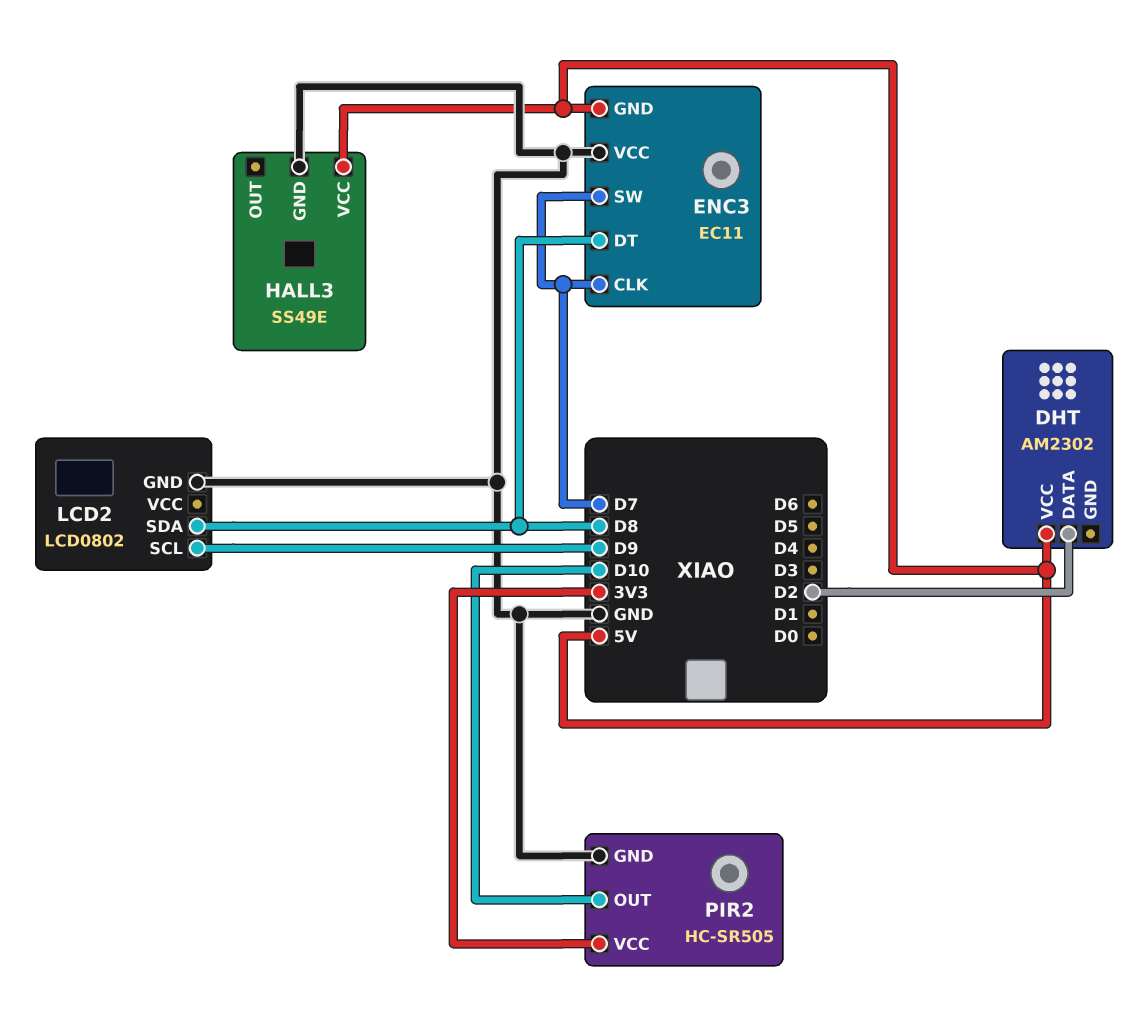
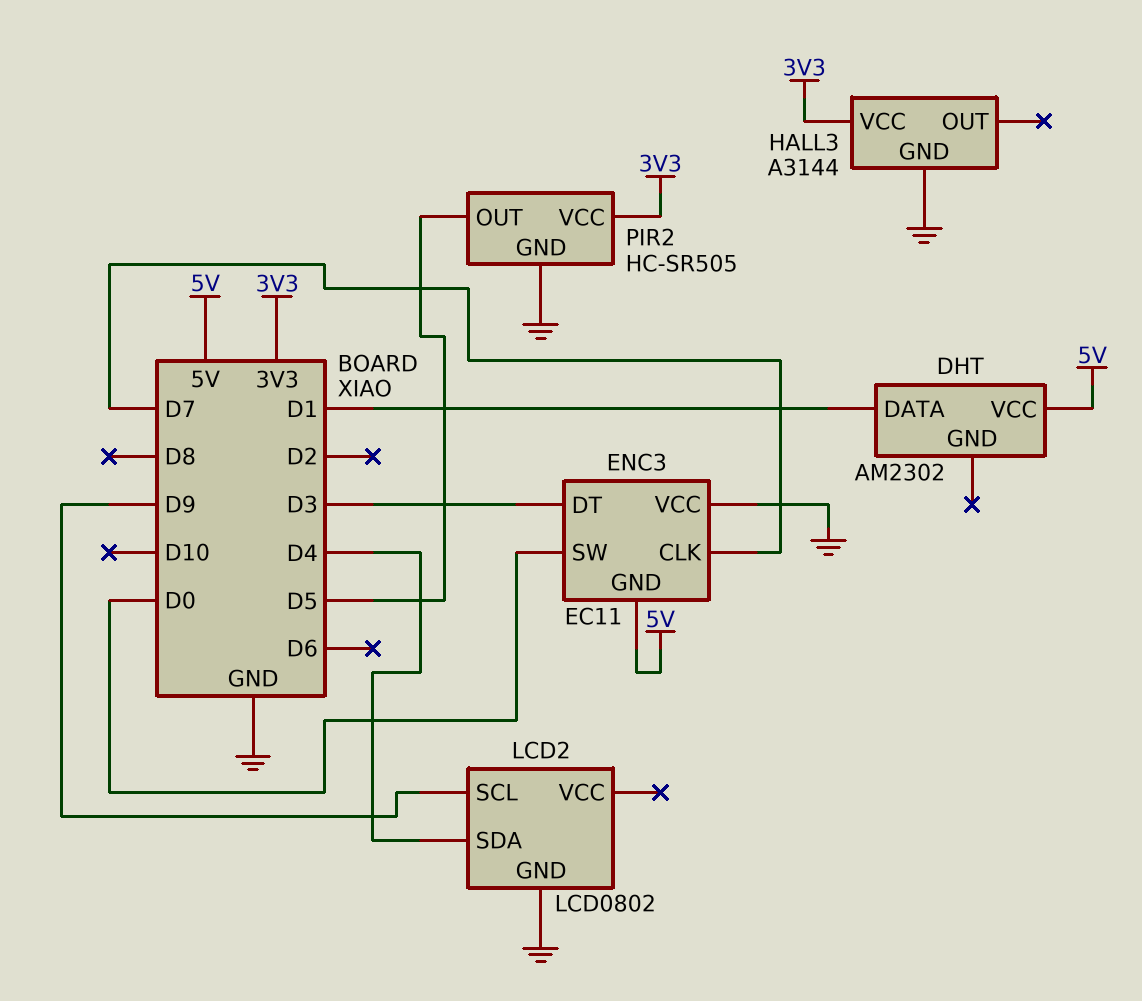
DHT pin DATA: D2 -> D1
ENC3 pin DT: D8 -> D3
ENC3 pin SW: D7 -> D0
HALL3: SS49E -> A3144
HALL3 pin VCC: 5V -> 3V3
LCD2 pin SDA: D8 -> D4
PIR2 pin OUT: D10 -> D5

